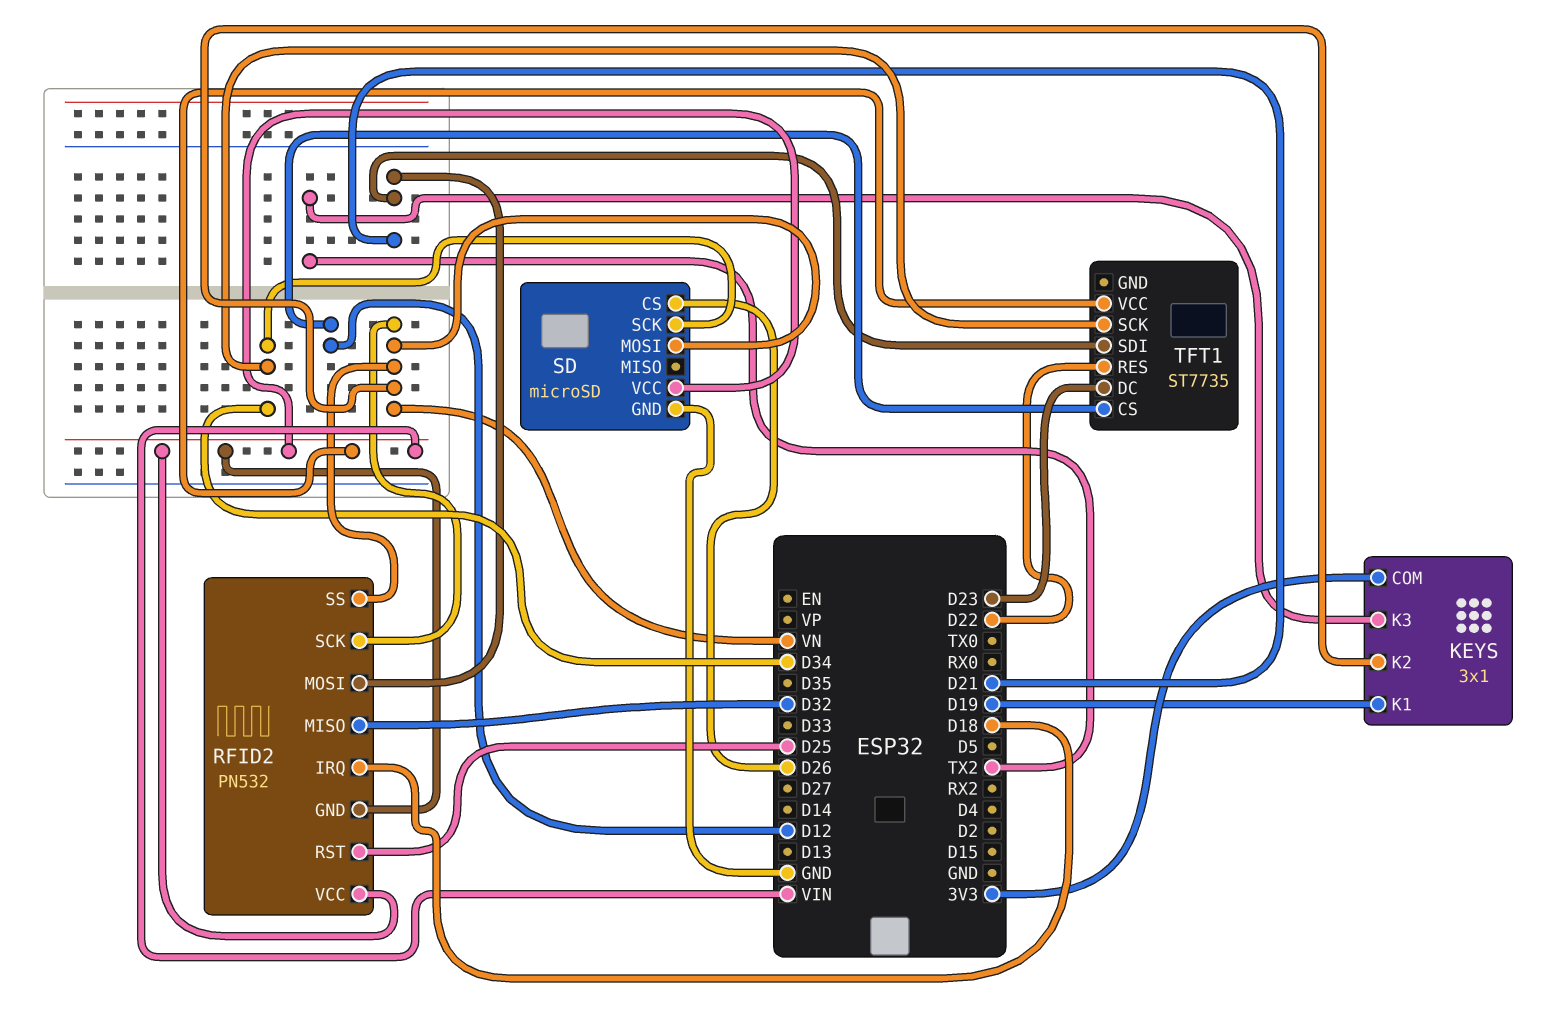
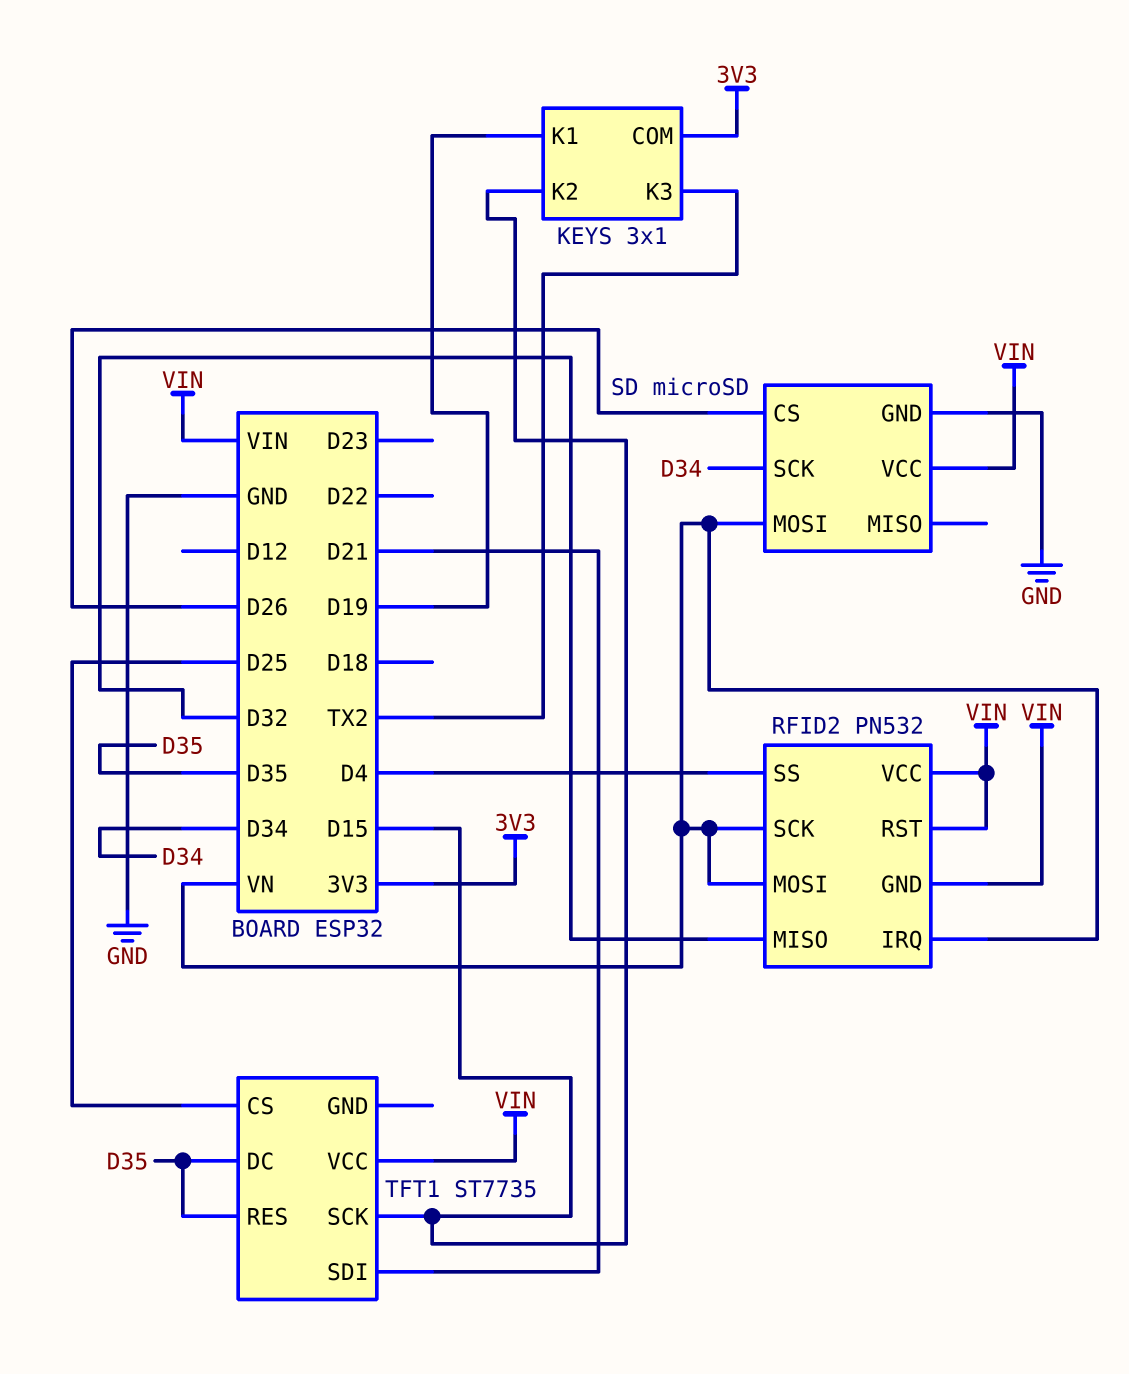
KEYS pin K2: VN -> D15
RFID2 pin IRQ: D18 -> VN
RFID2 pin MOSI: D21 -> VN
RFID2 pin RST: D25 -> VIN
RFID2 pin SS: VN -> D4
TFT1 pin CS: D12 -> D25
TFT1 pin DC: D23 -> D35
TFT1 pin RES: D22 -> D35
TFT1 pin SCK: D34 -> D15

